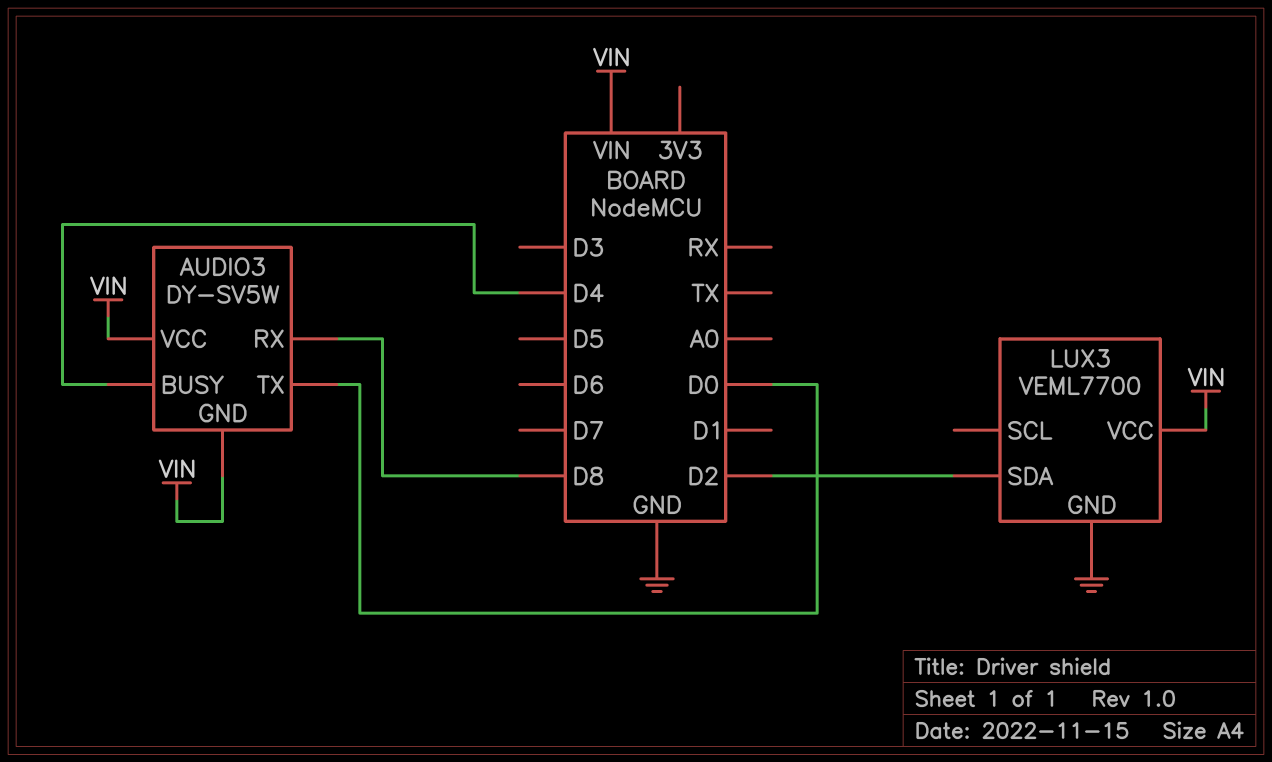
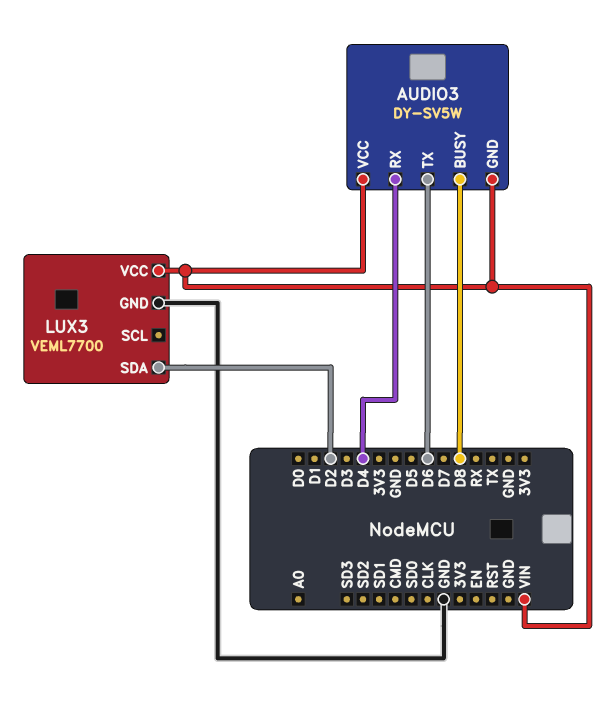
AUDIO3 pin BUSY: D4 -> D8
AUDIO3 pin RX: D8 -> D4
AUDIO3 pin TX: D0 -> D6

